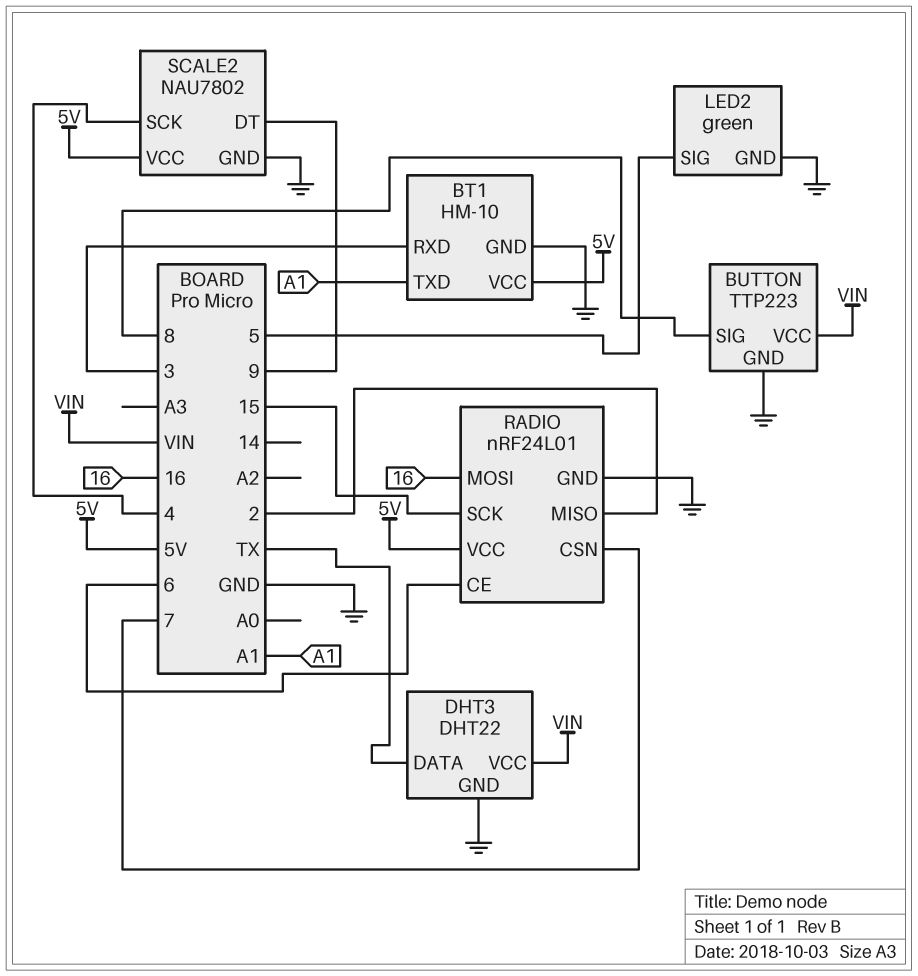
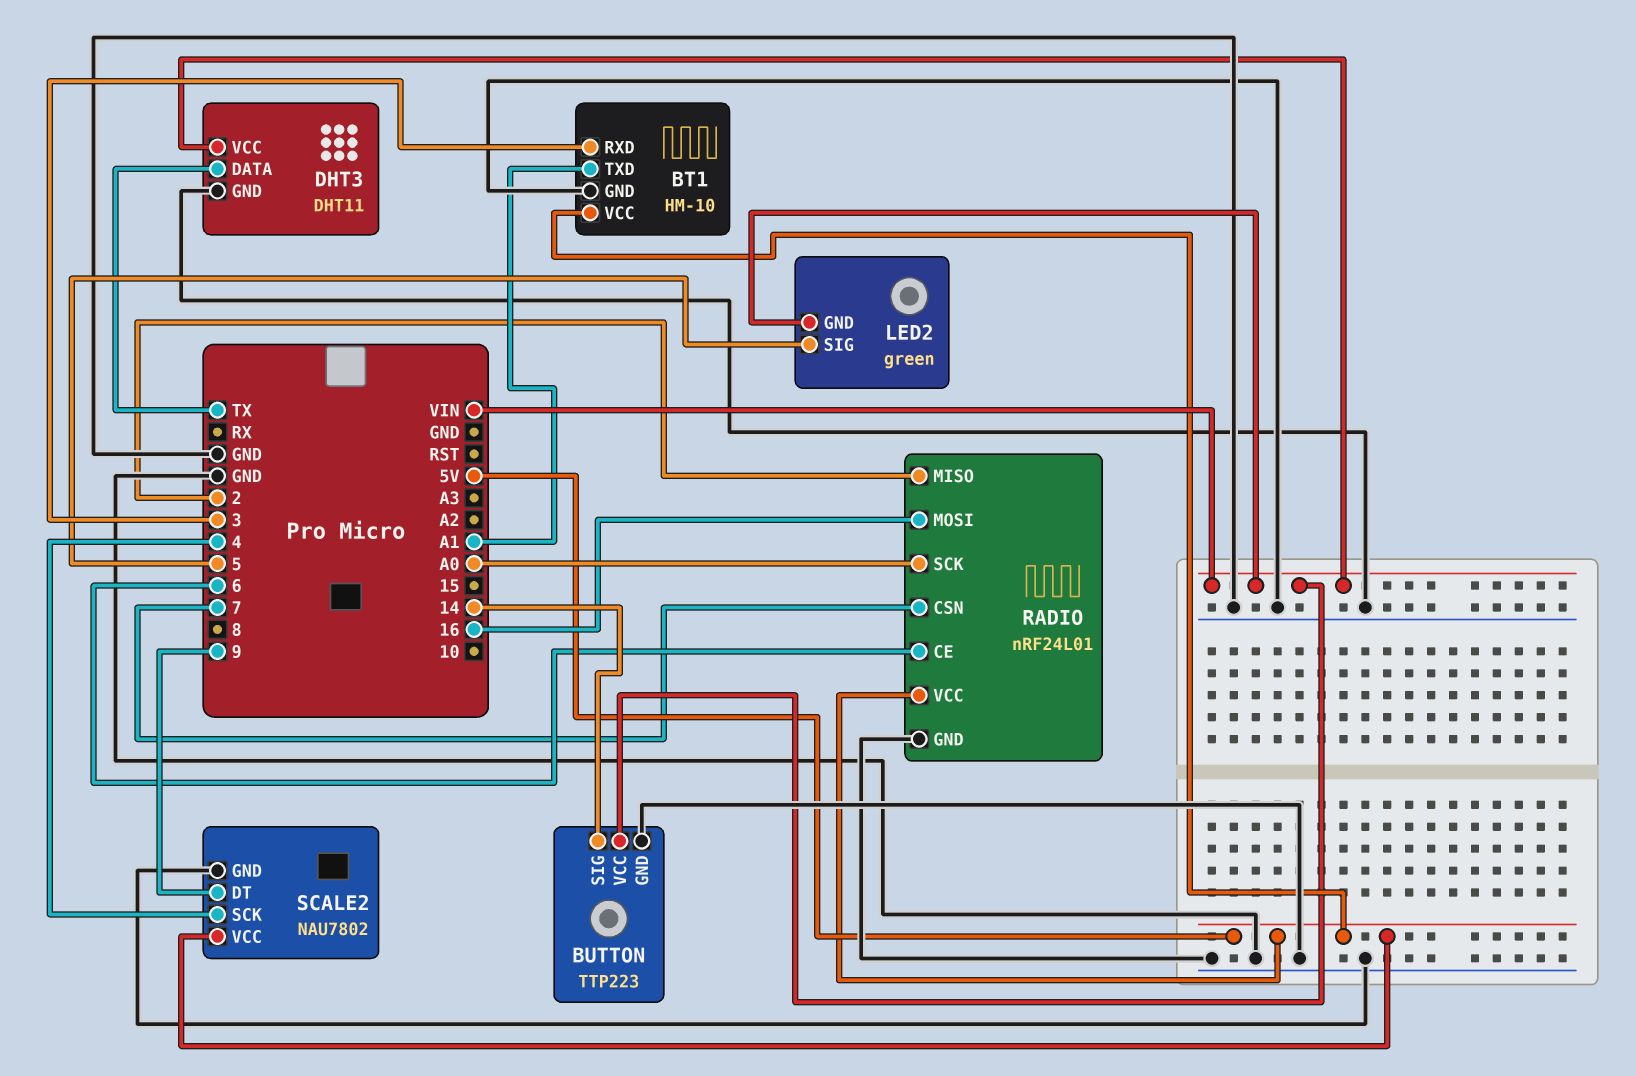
BUTTON pin SIG: 8 -> 14
DHT3: DHT22 -> DHT11
LED2 pin GND: GND -> VIN
RADIO pin SCK: 15 -> A0

